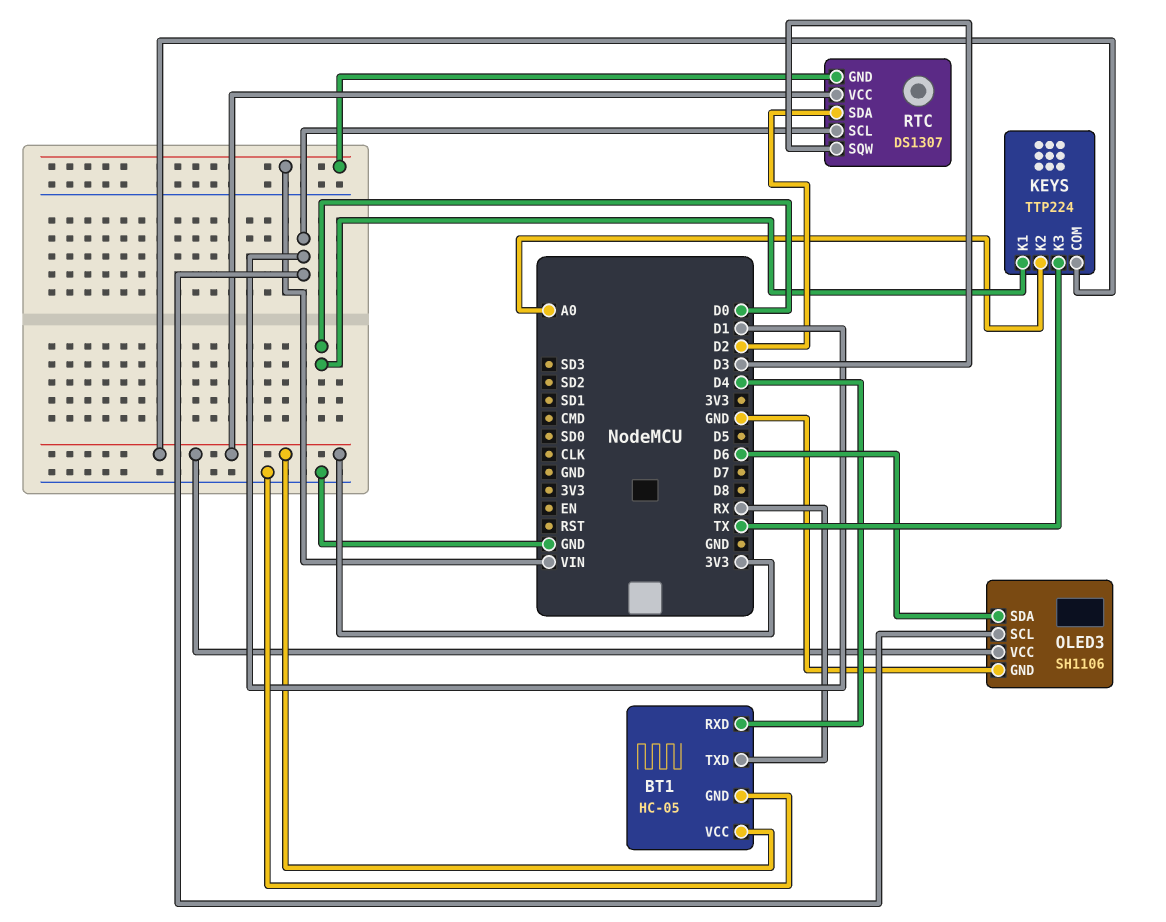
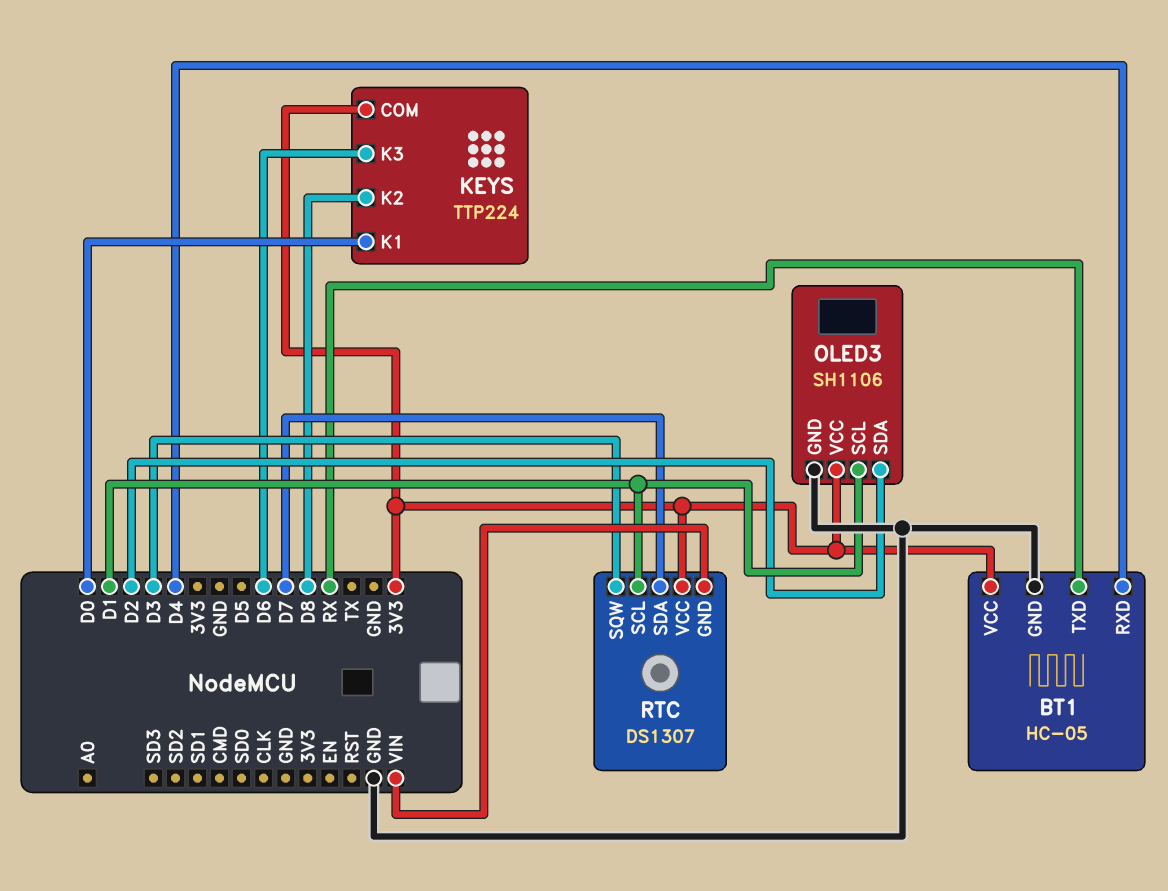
KEYS pin K2: A0 -> D8
KEYS pin K3: TX -> D6
OLED3 pin SDA: D6 -> D2
RTC pin SDA: D2 -> D7

